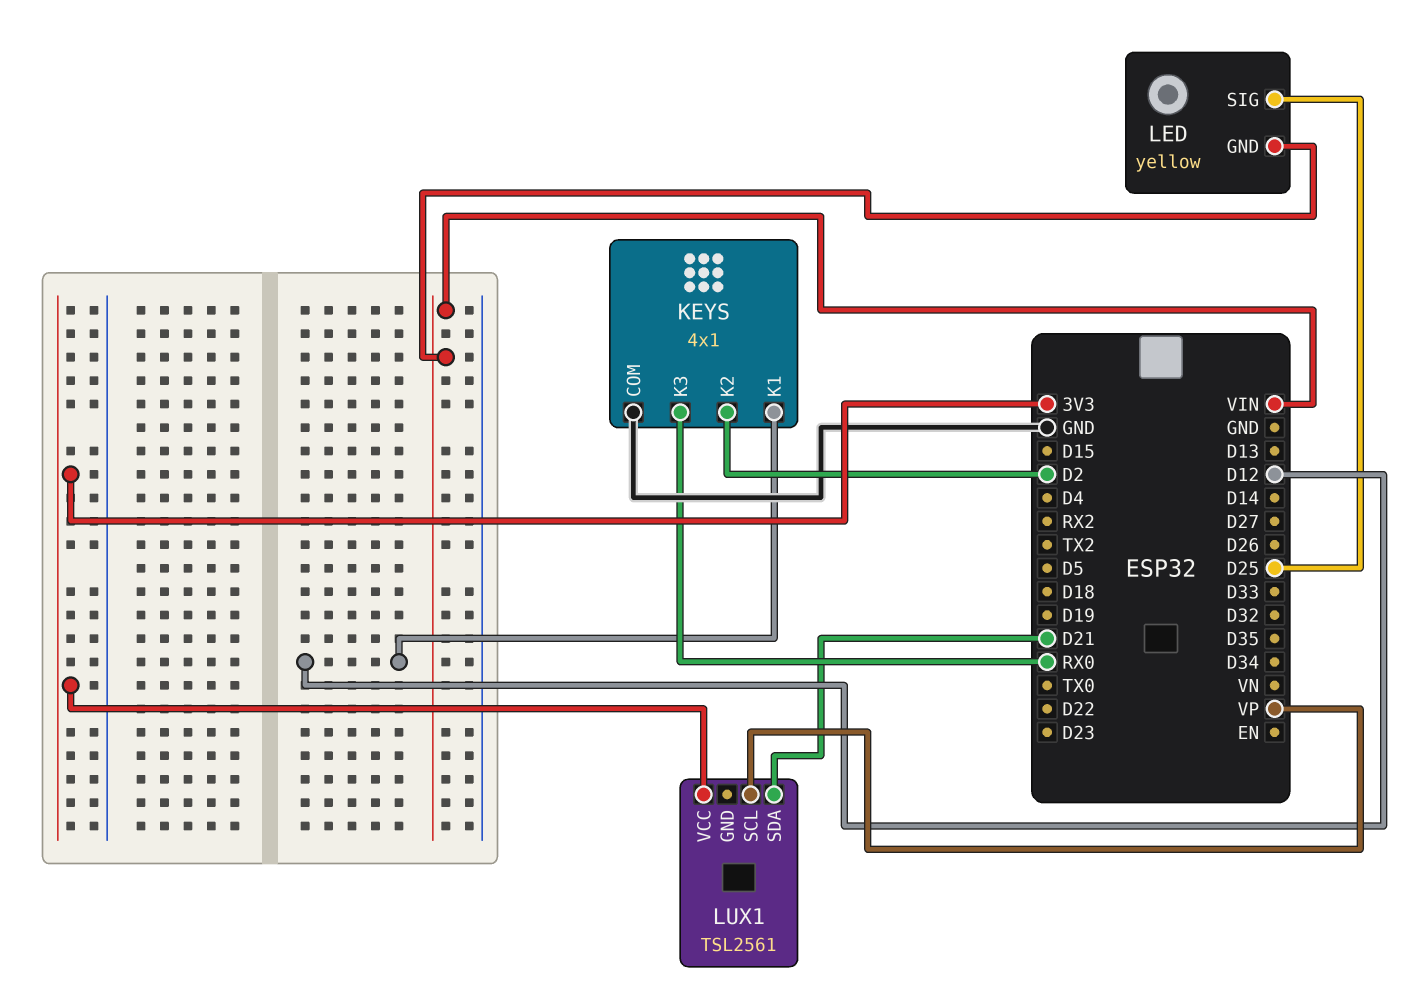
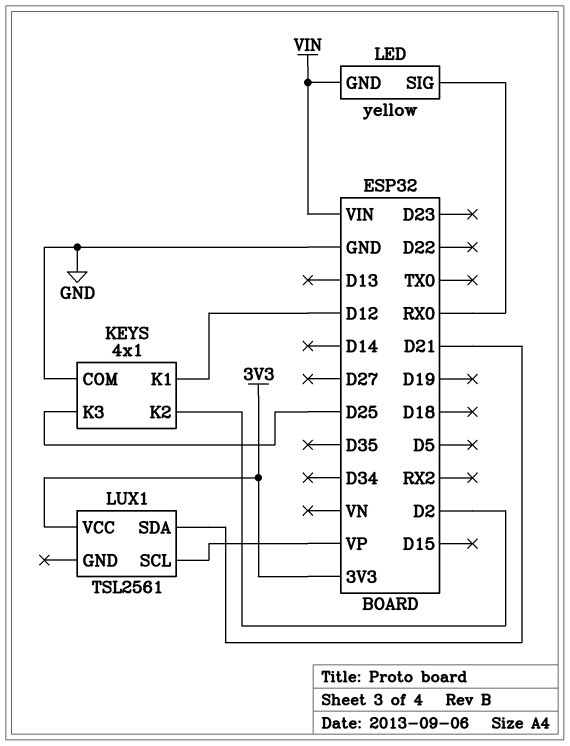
KEYS pin K3: RX0 -> D25
LED pin SIG: D25 -> RX0

